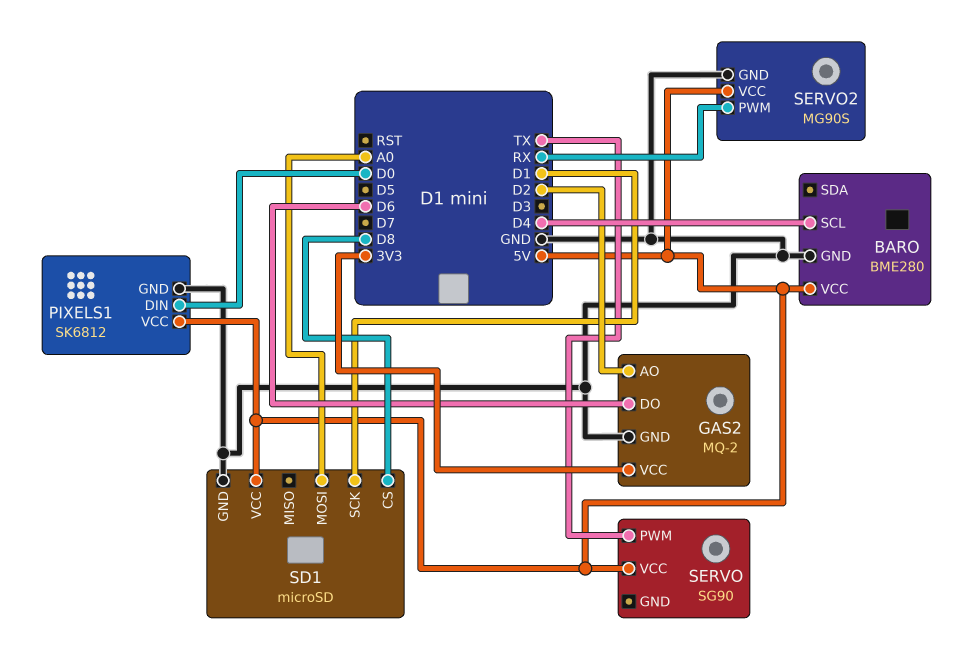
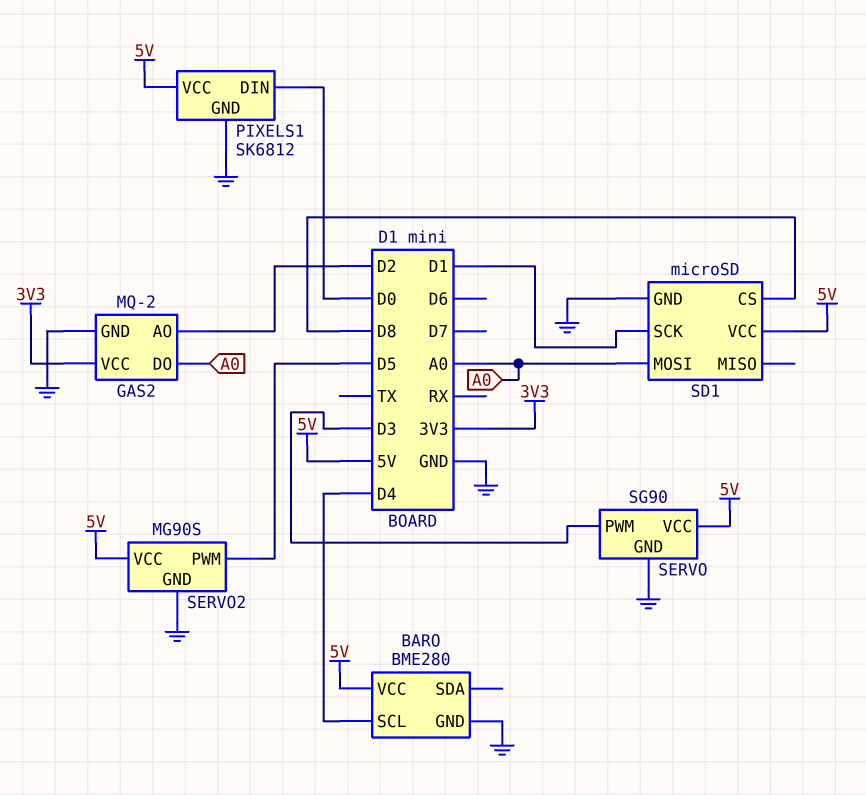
GAS2 pin DO: D6 -> A0
SERVO pin GND: none -> GND
SERVO pin PWM: TX -> D3
SERVO2 pin PWM: RX -> D5

